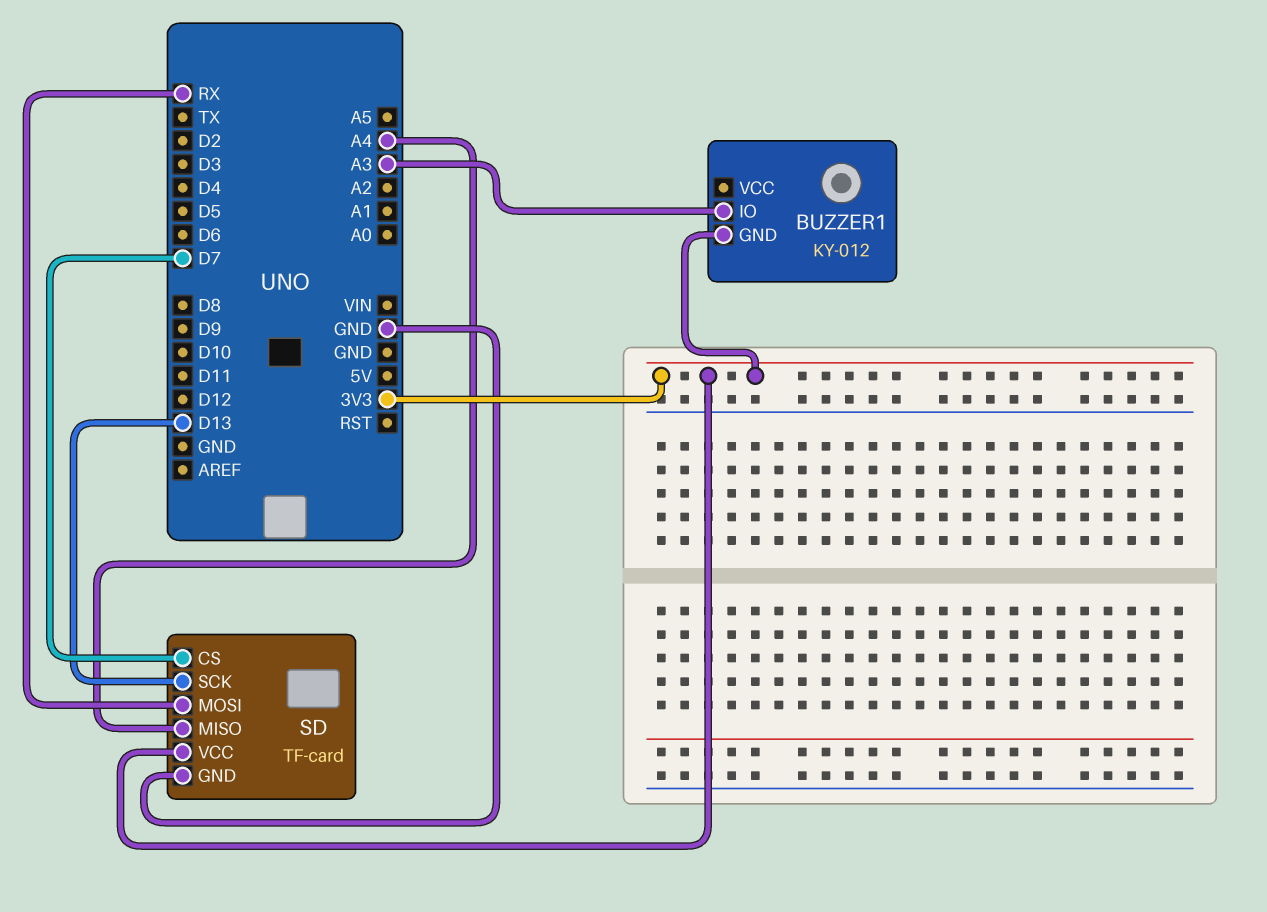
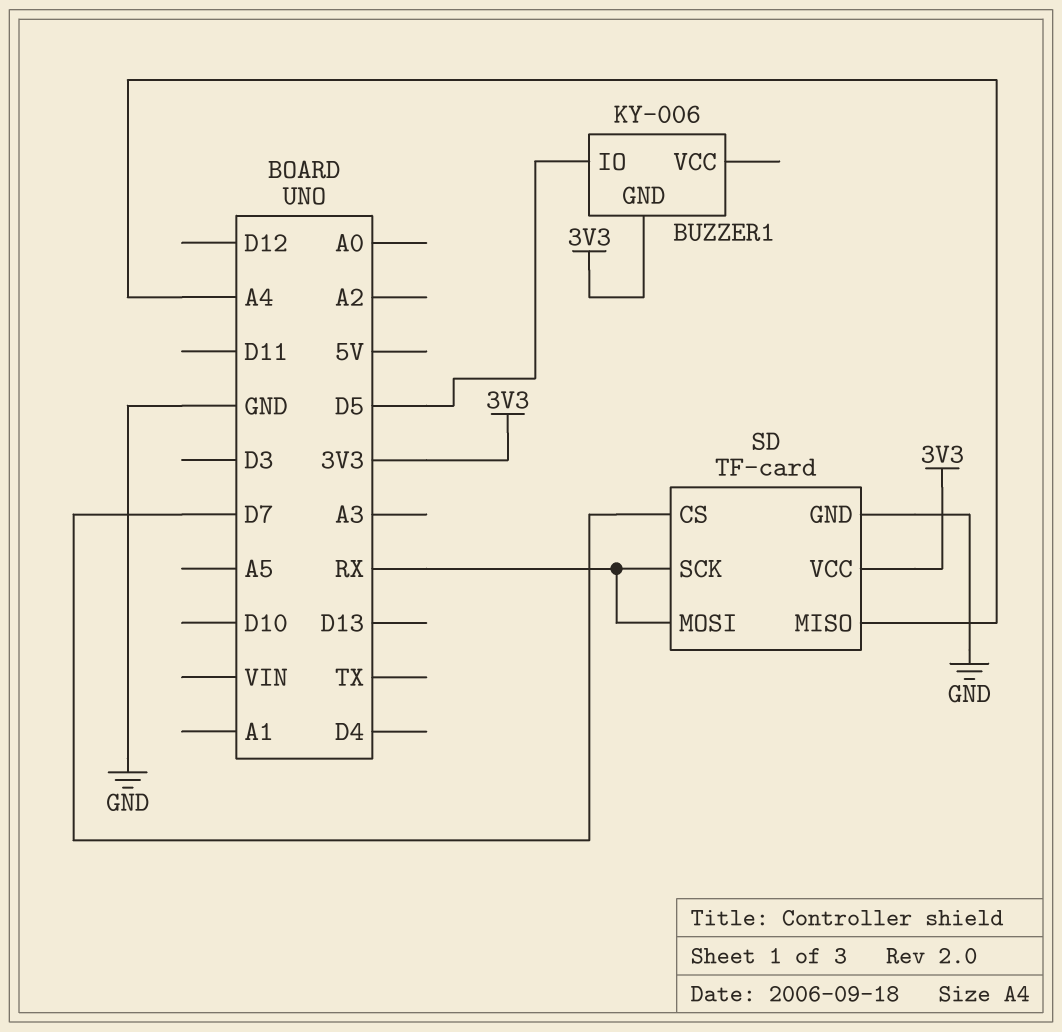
BUZZER1: KY-012 -> KY-006
BUZZER1 pin IO: A3 -> D5
SD pin SCK: D13 -> RX

